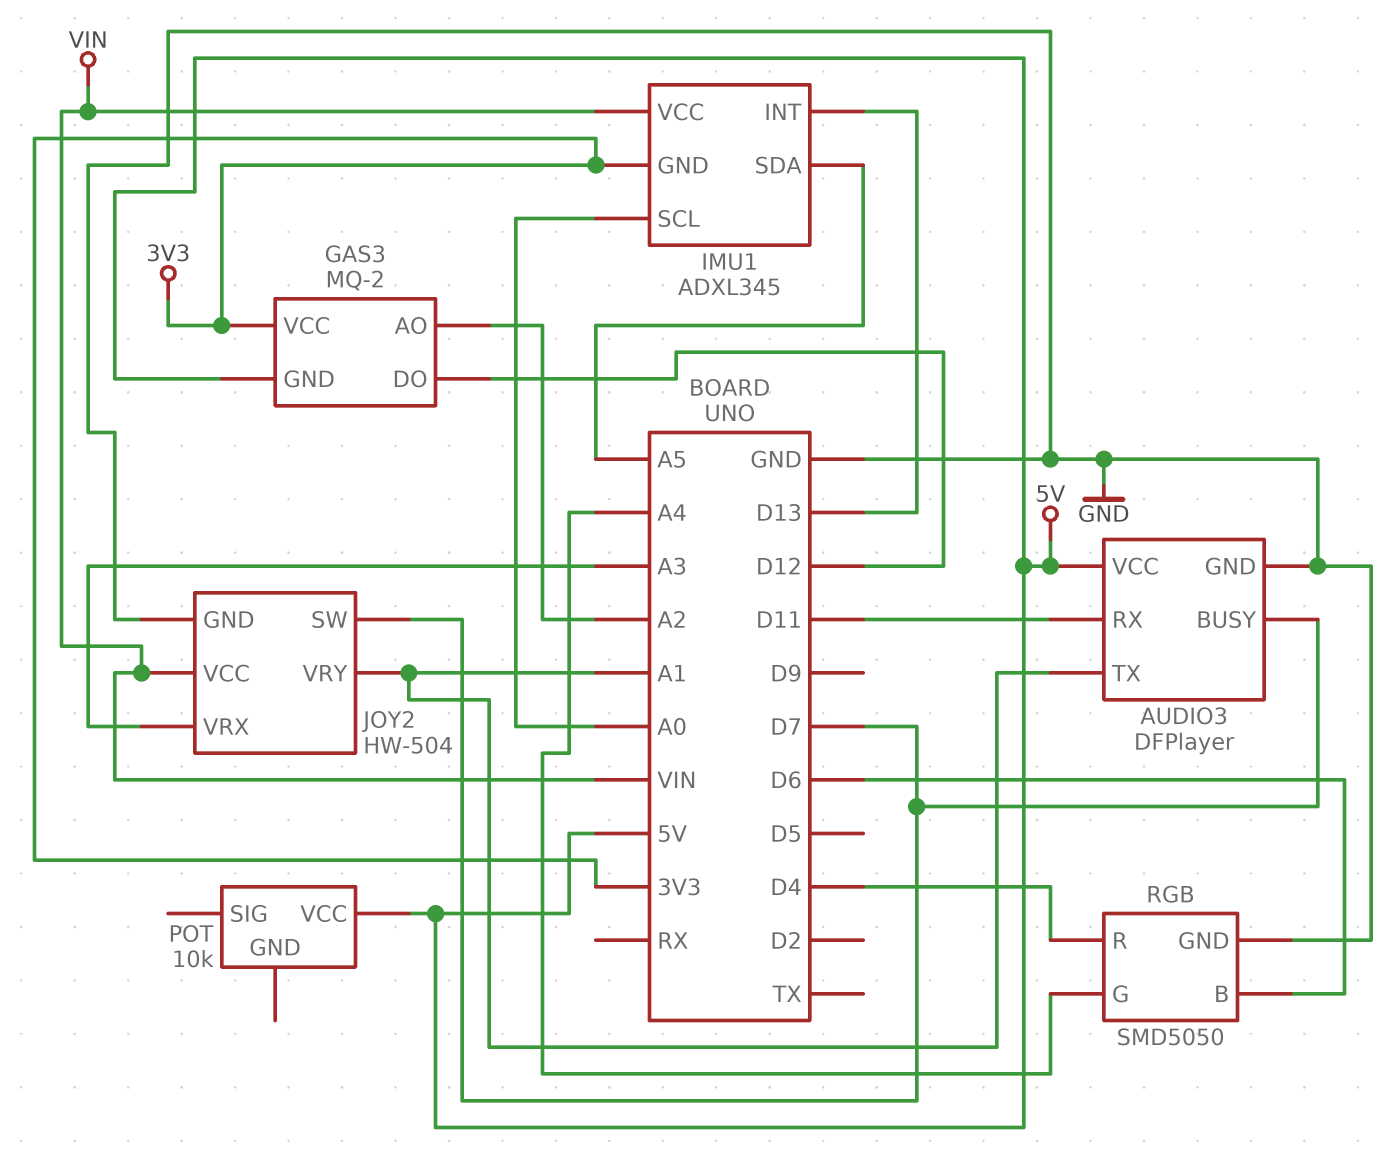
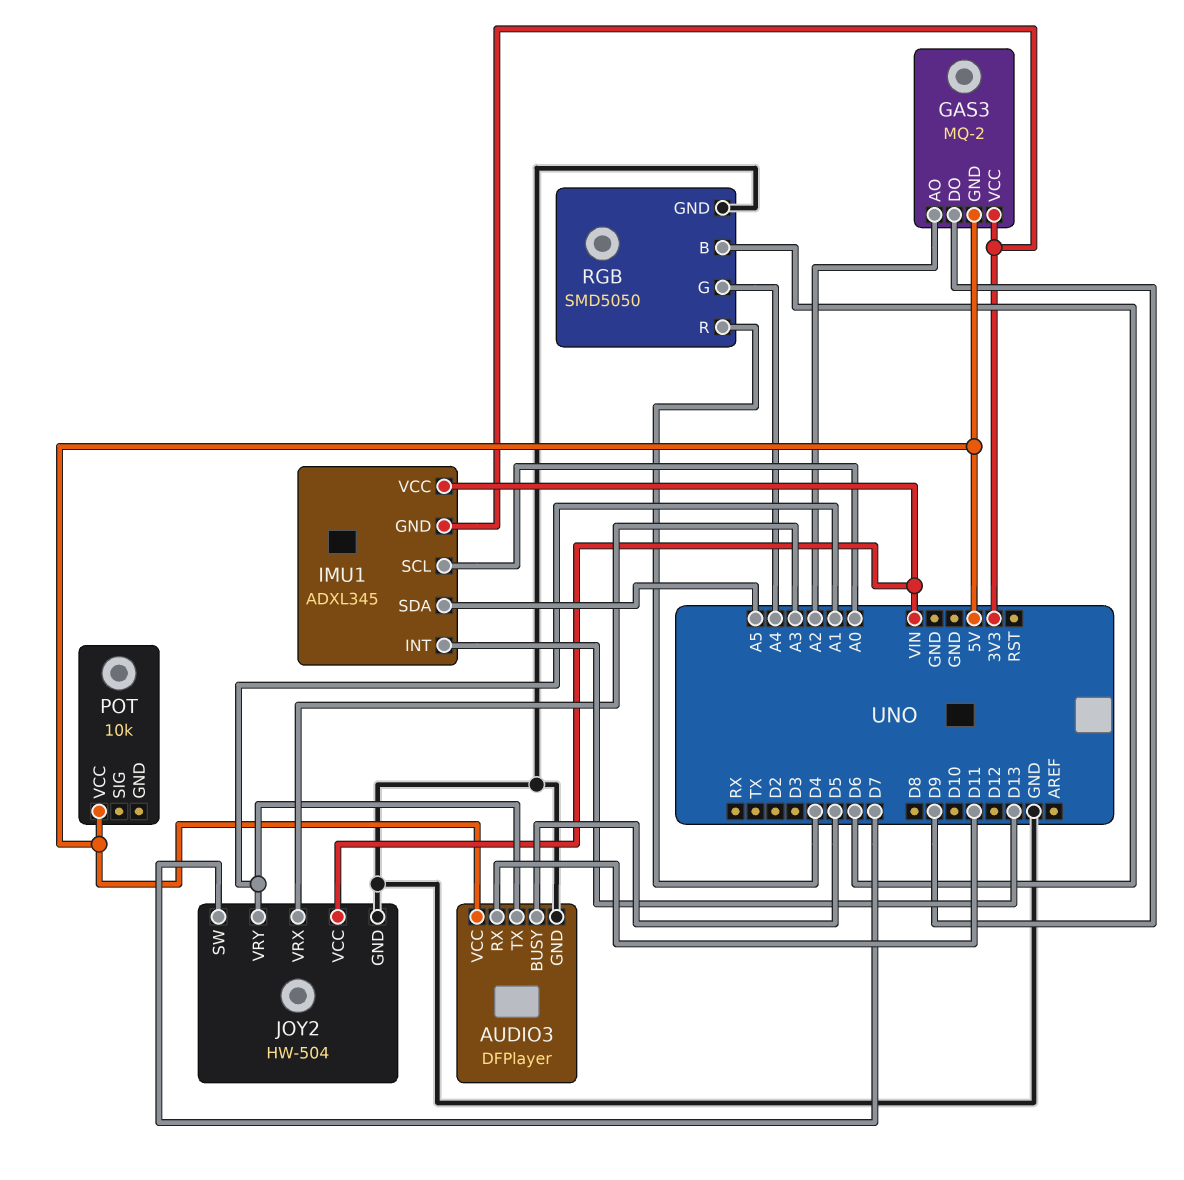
AUDIO3 pin BUSY: D7 -> D5
GAS3 pin DO: D12 -> D9

